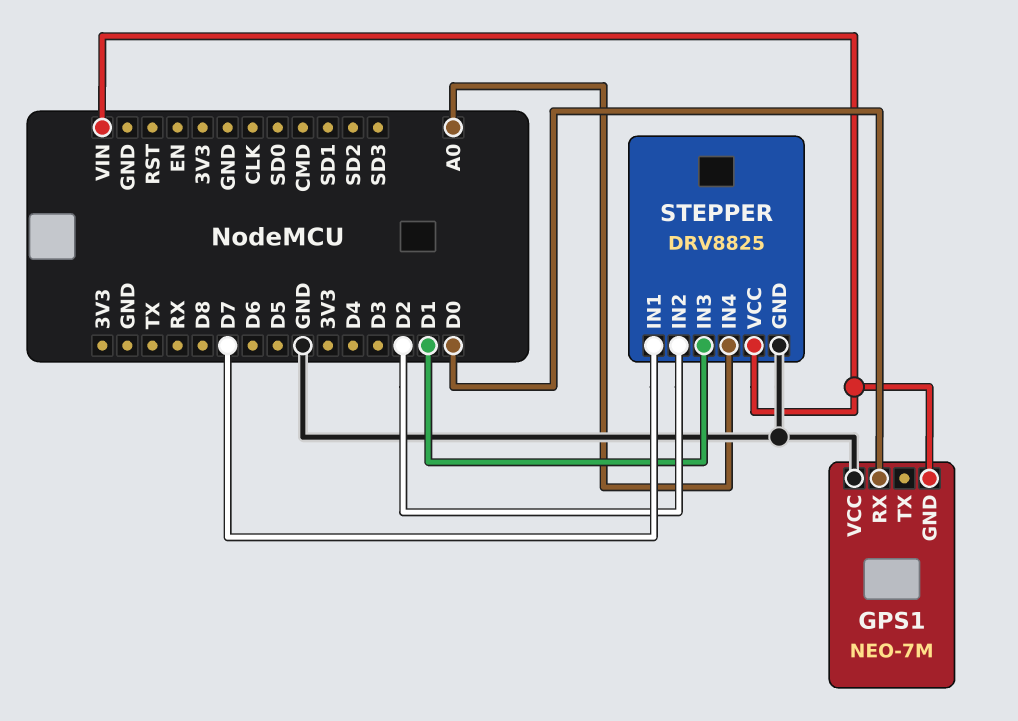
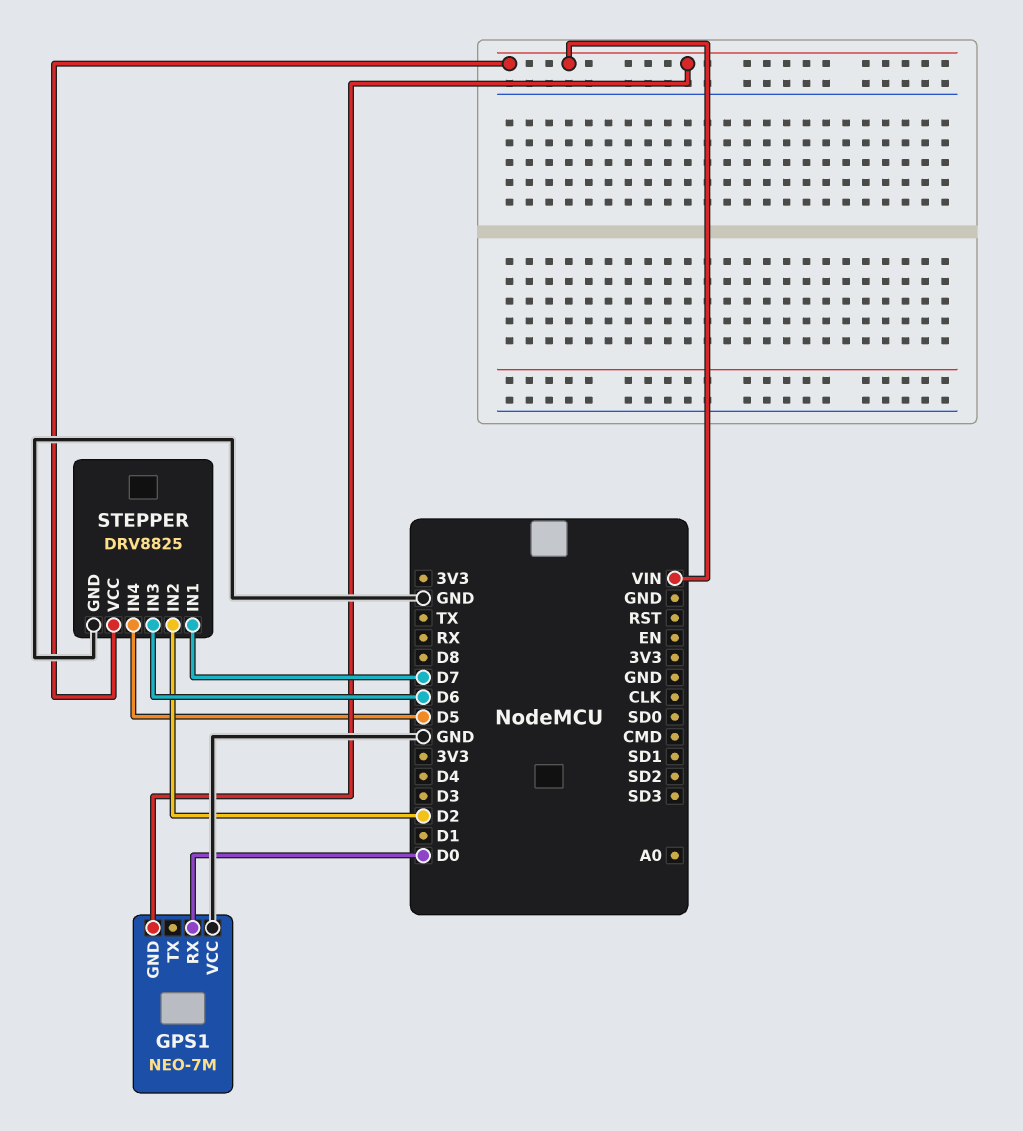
STEPPER pin IN3: D1 -> D6
STEPPER pin IN4: A0 -> D5

